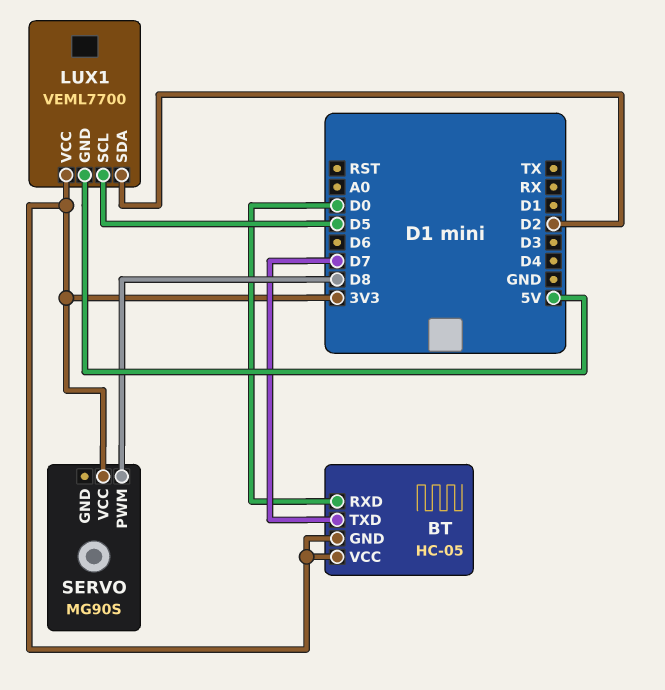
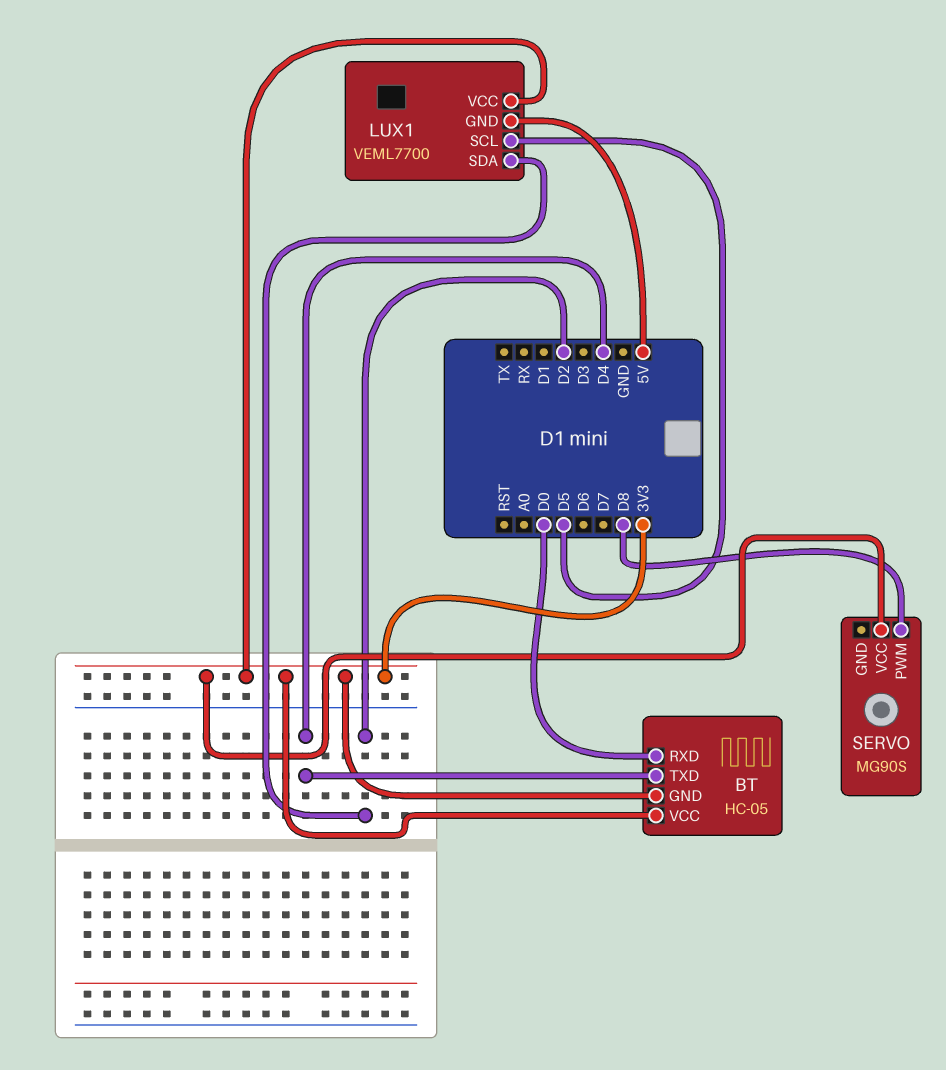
BT pin TXD: D7 -> D4

